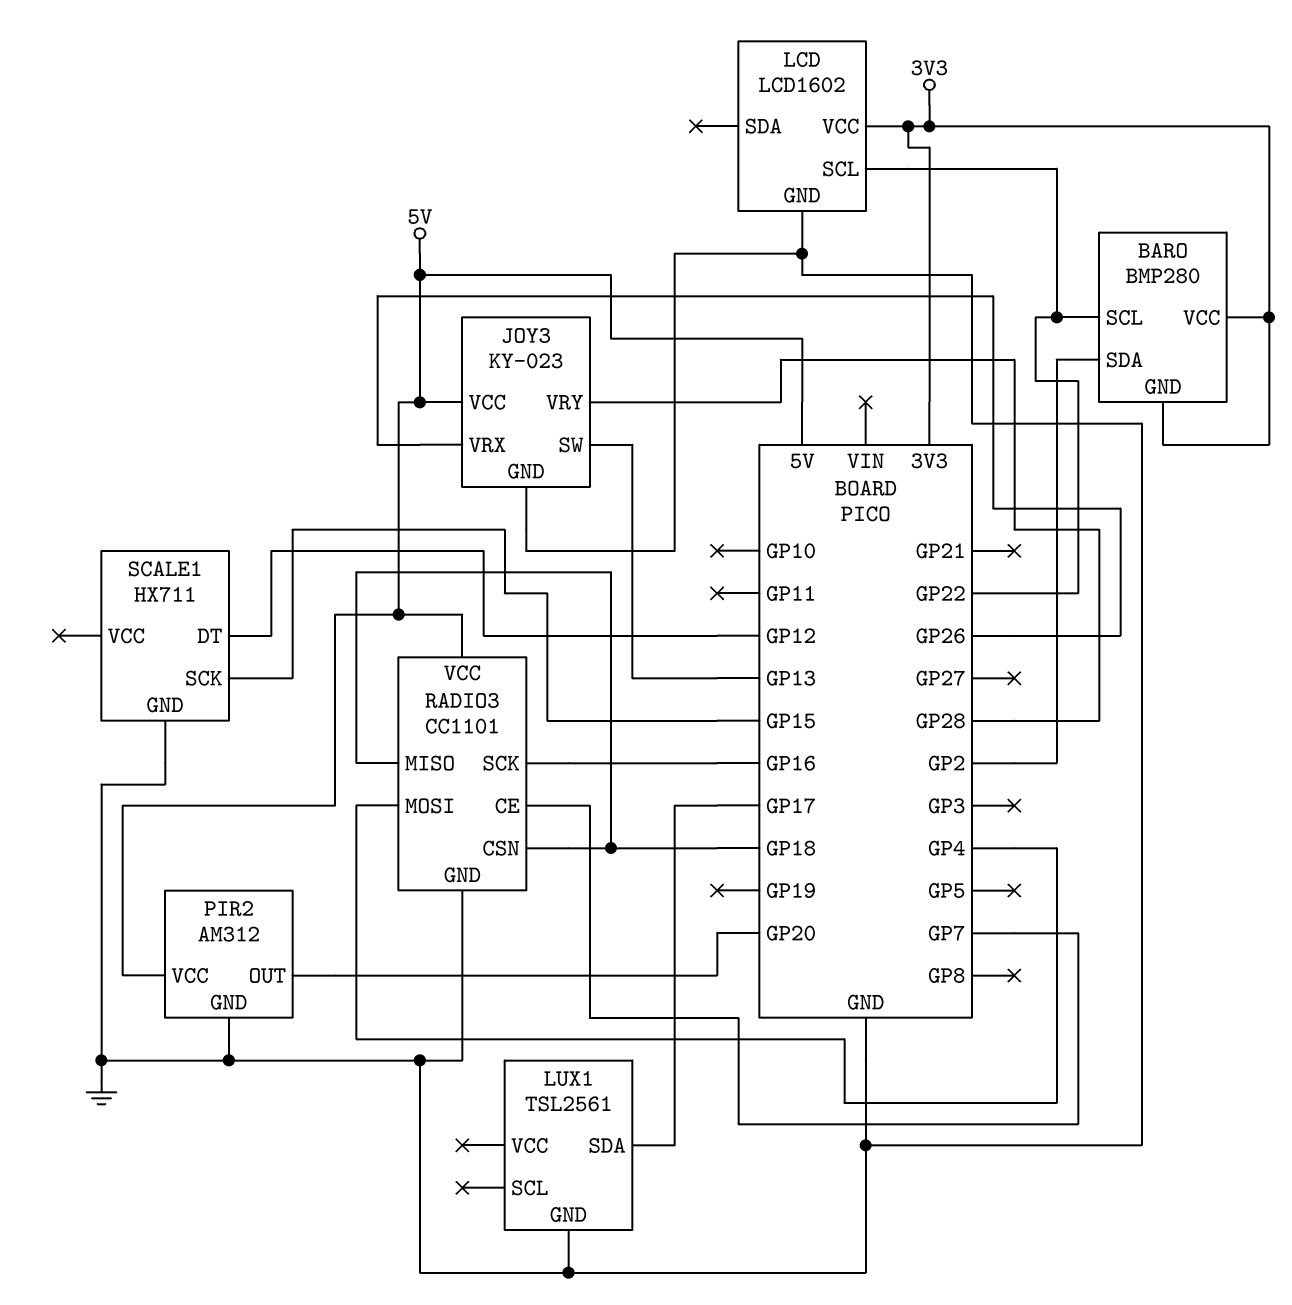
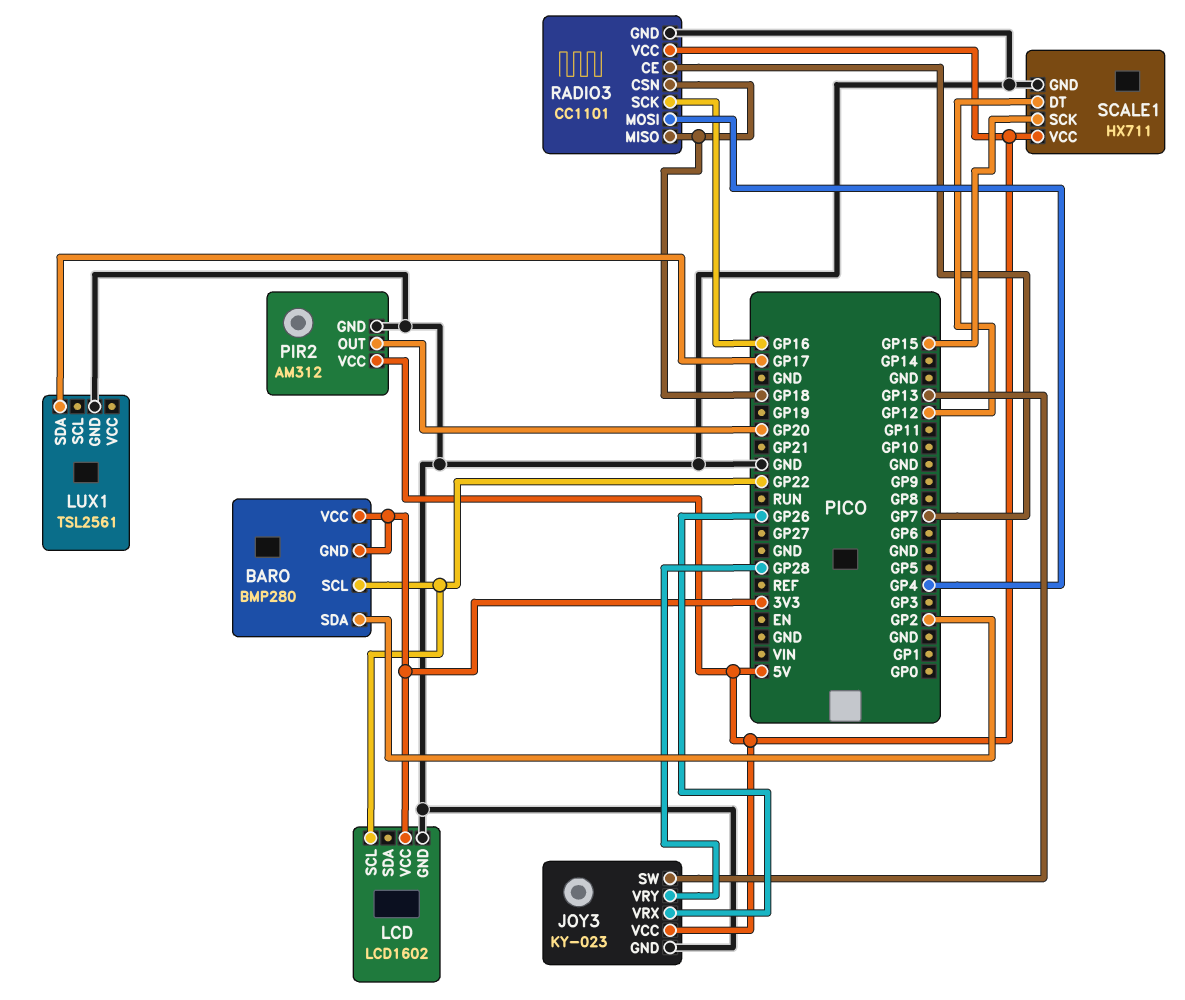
SCALE1 pin VCC: none -> 5V

